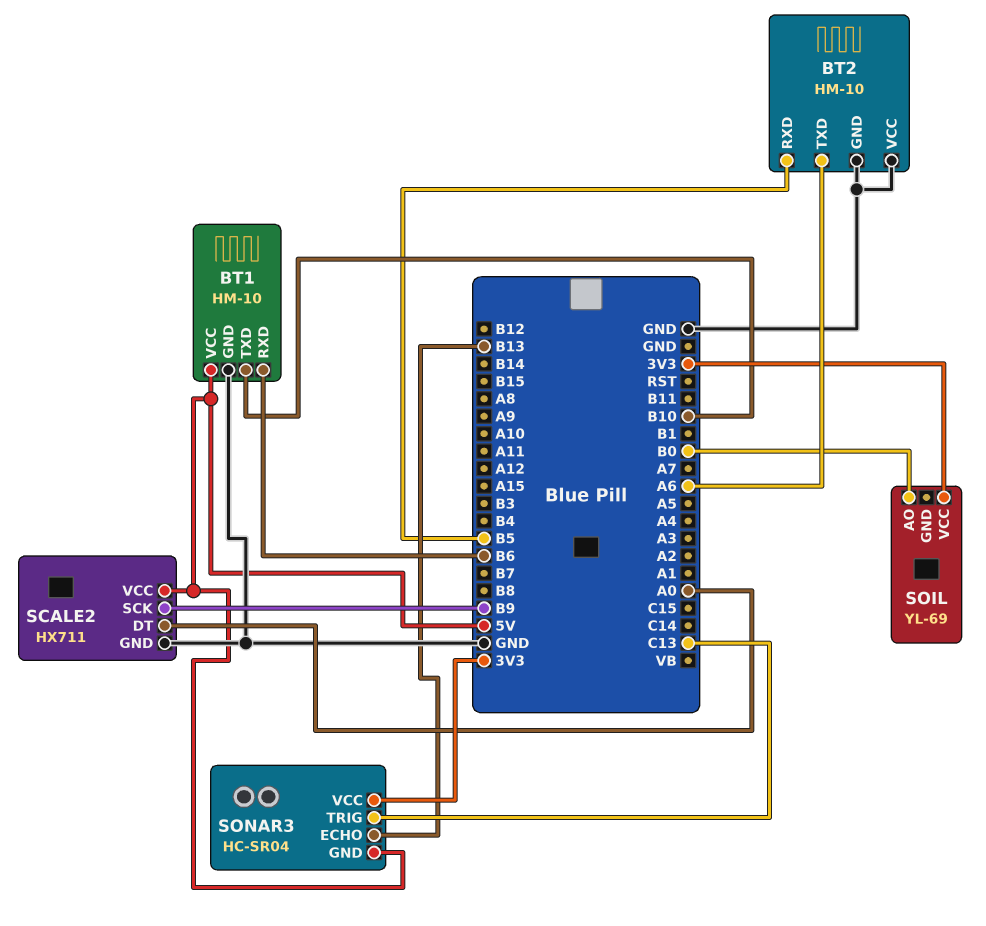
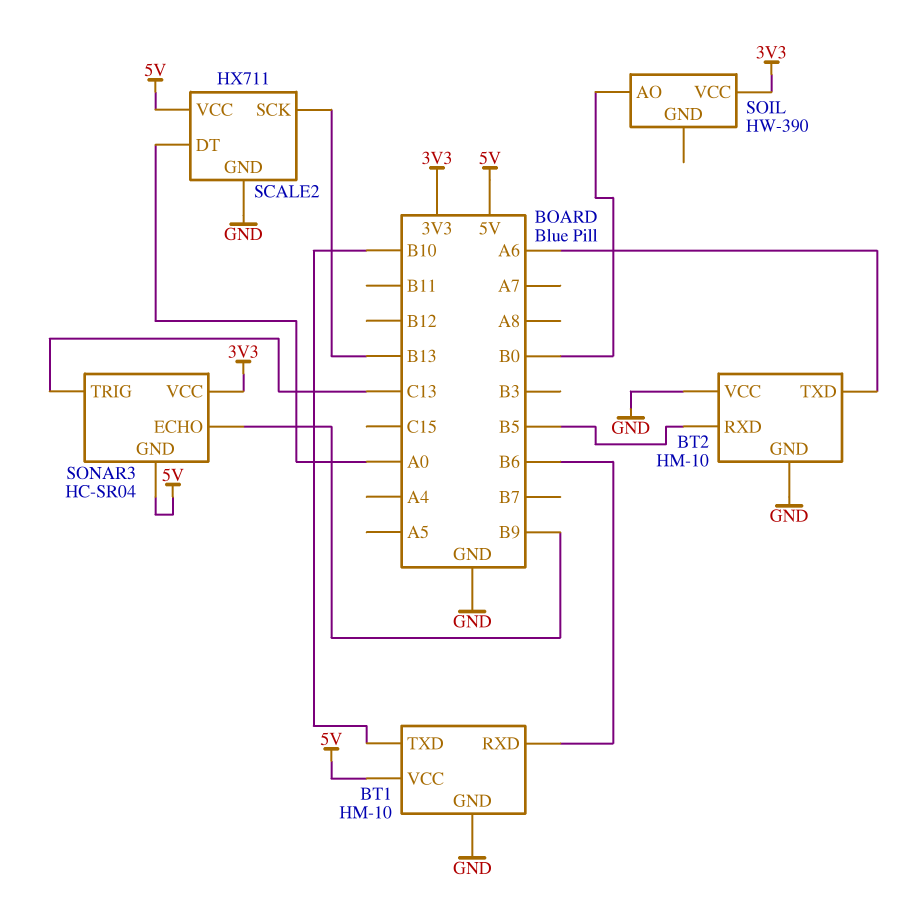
SCALE2 pin SCK: B9 -> B13
SOIL: YL-69 -> HW-390
SONAR3 pin ECHO: B13 -> B9

